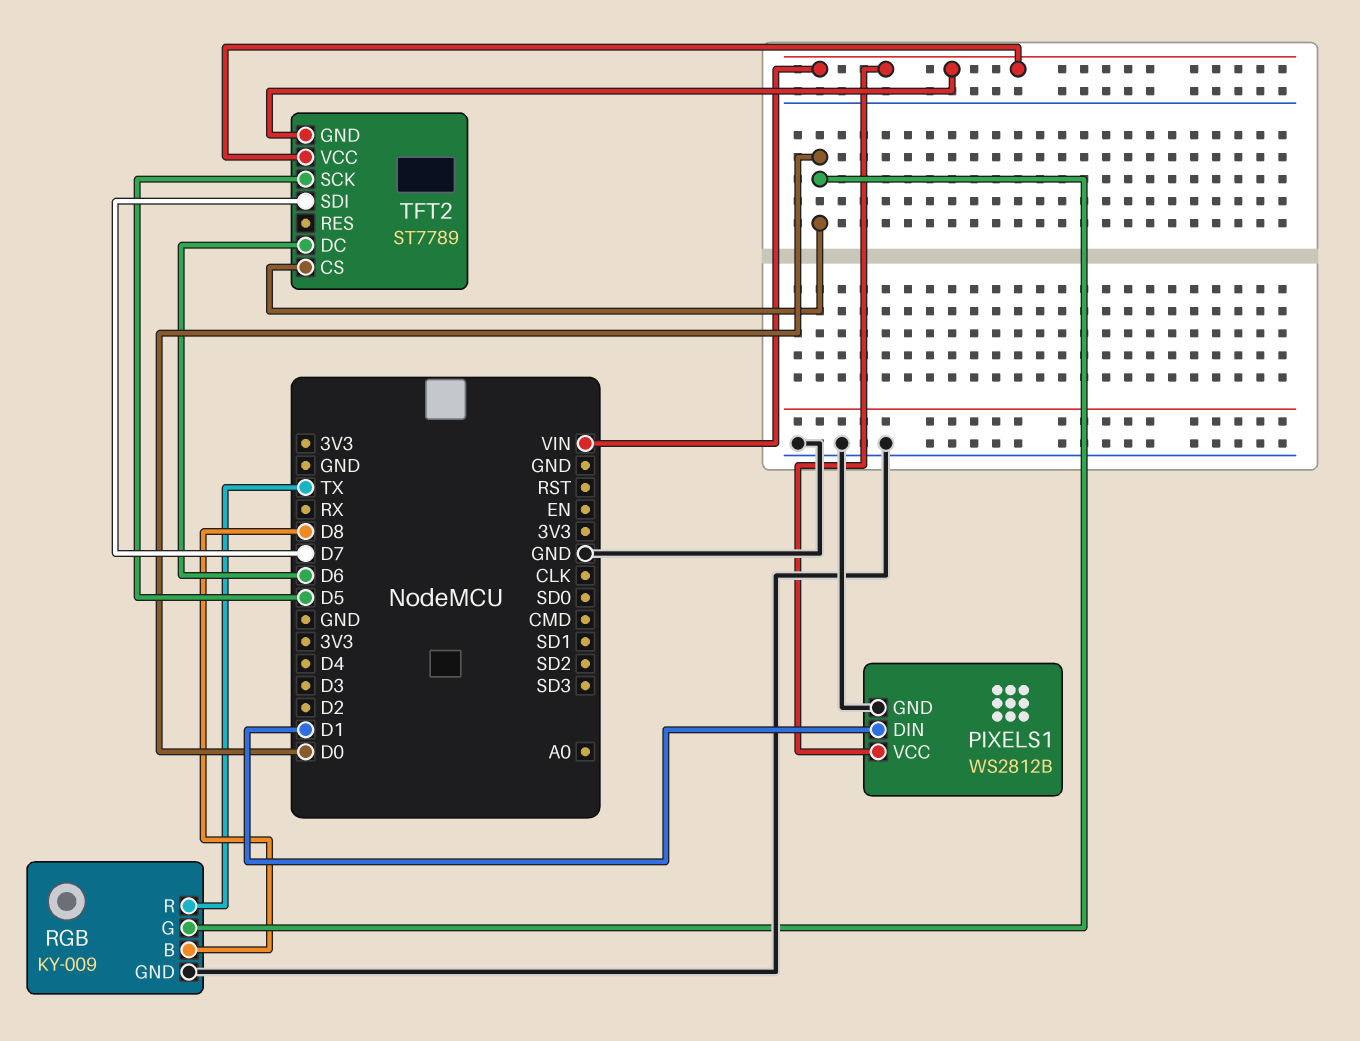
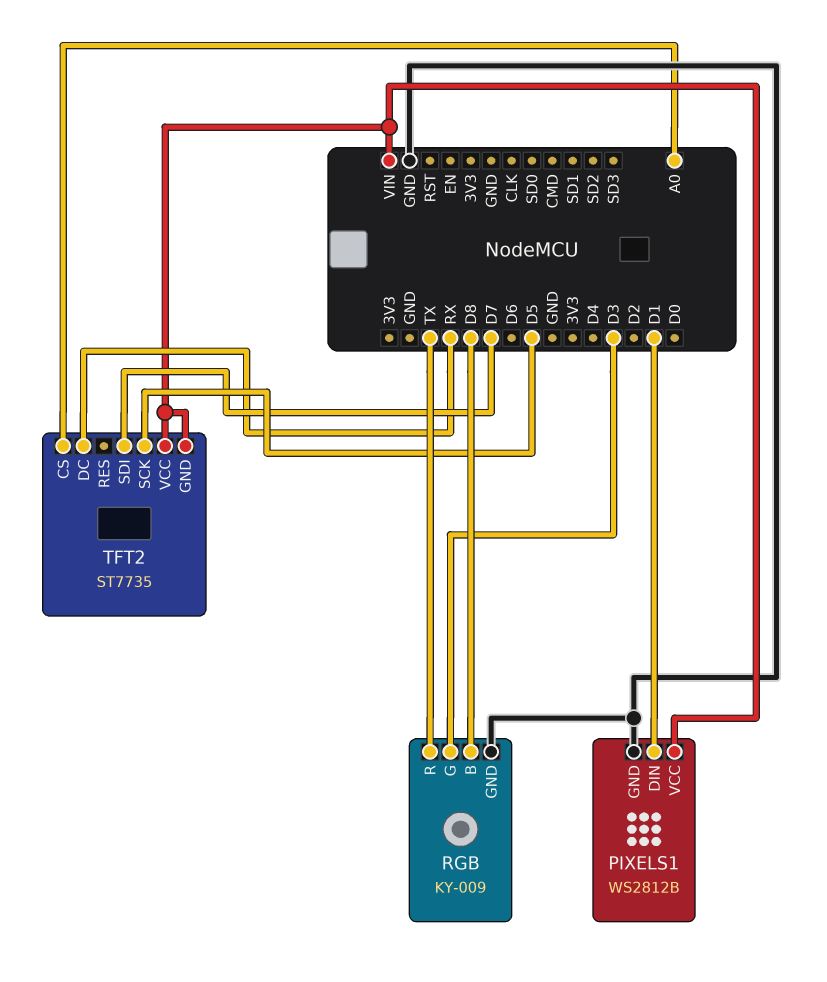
RGB pin G: D0 -> D3
TFT2: ST7789 -> ST7735
TFT2 pin CS: D0 -> A0
TFT2 pin DC: D6 -> RX

